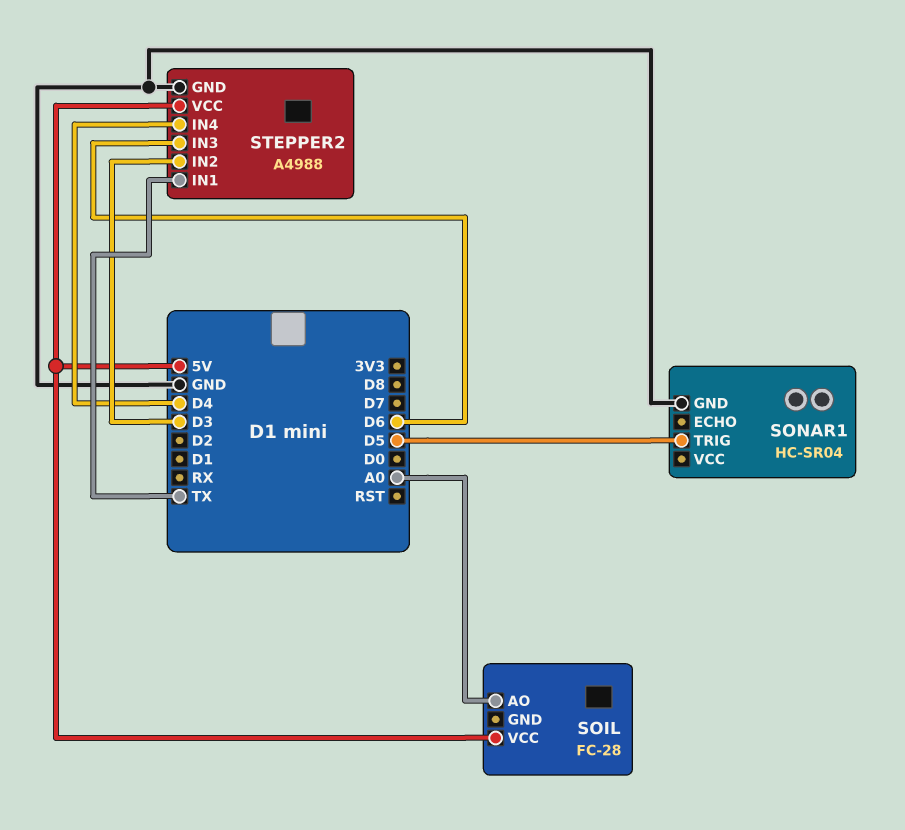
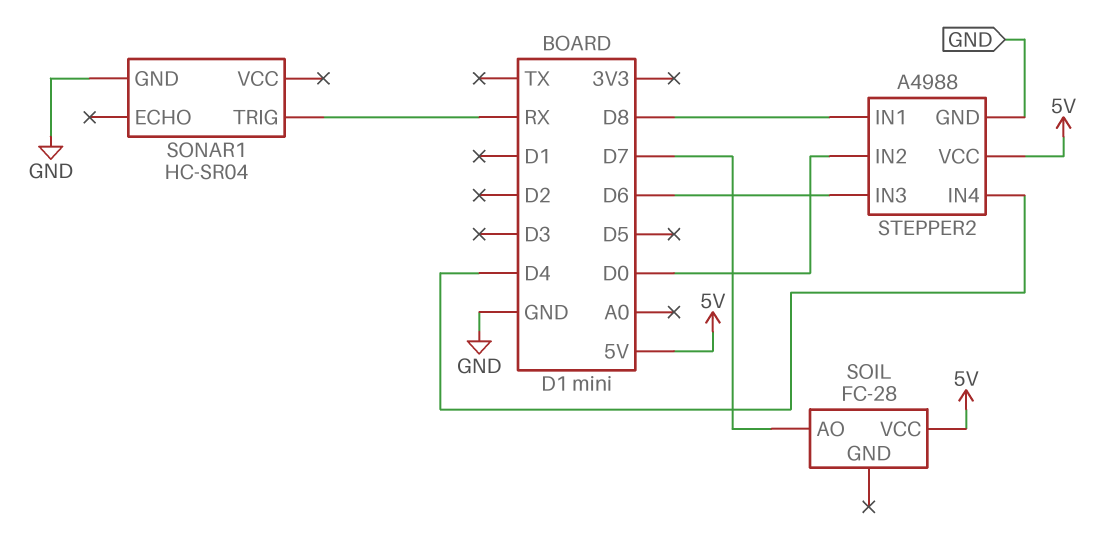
SOIL pin AO: A0 -> D7
SONAR1 pin TRIG: D5 -> RX
STEPPER2 pin IN1: TX -> D8
STEPPER2 pin IN2: D3 -> D0

